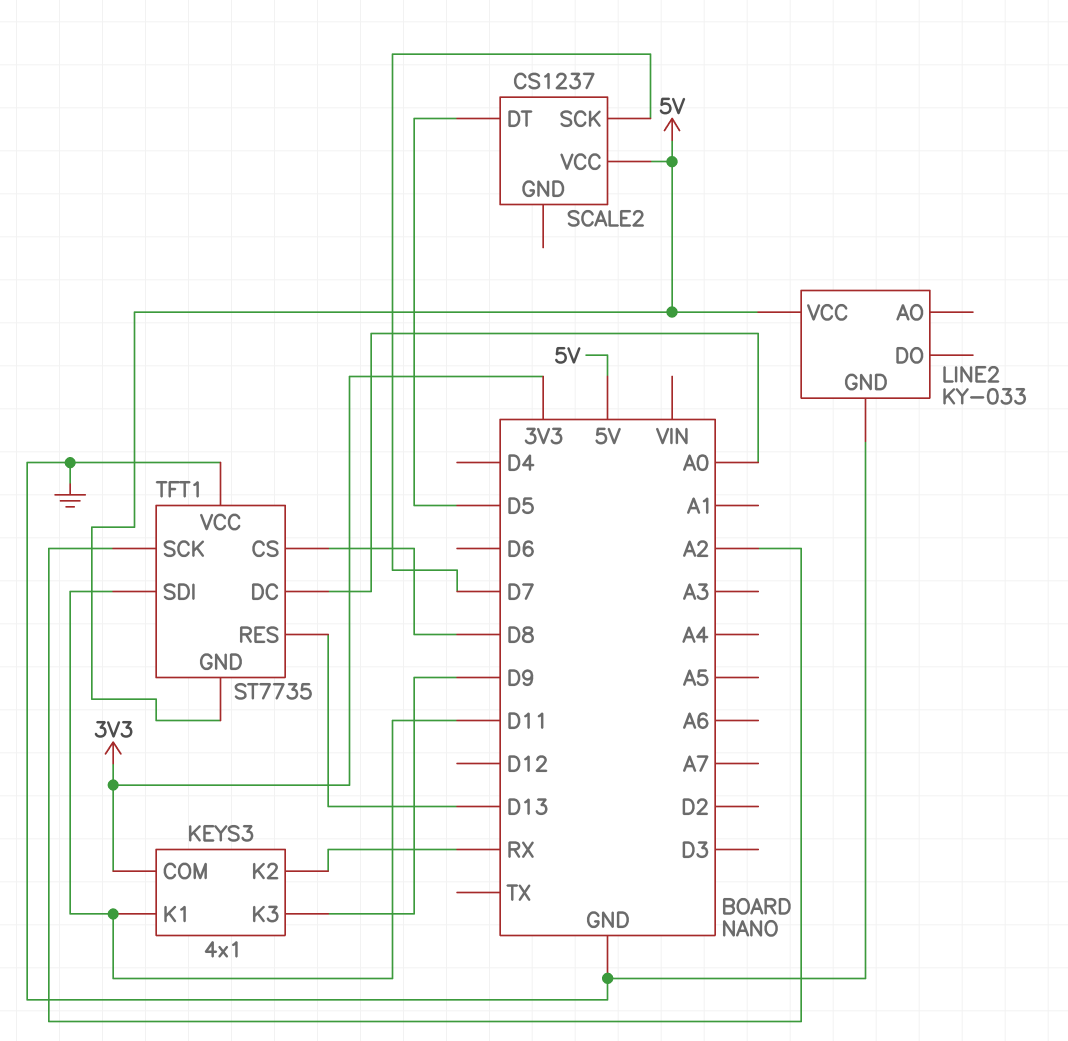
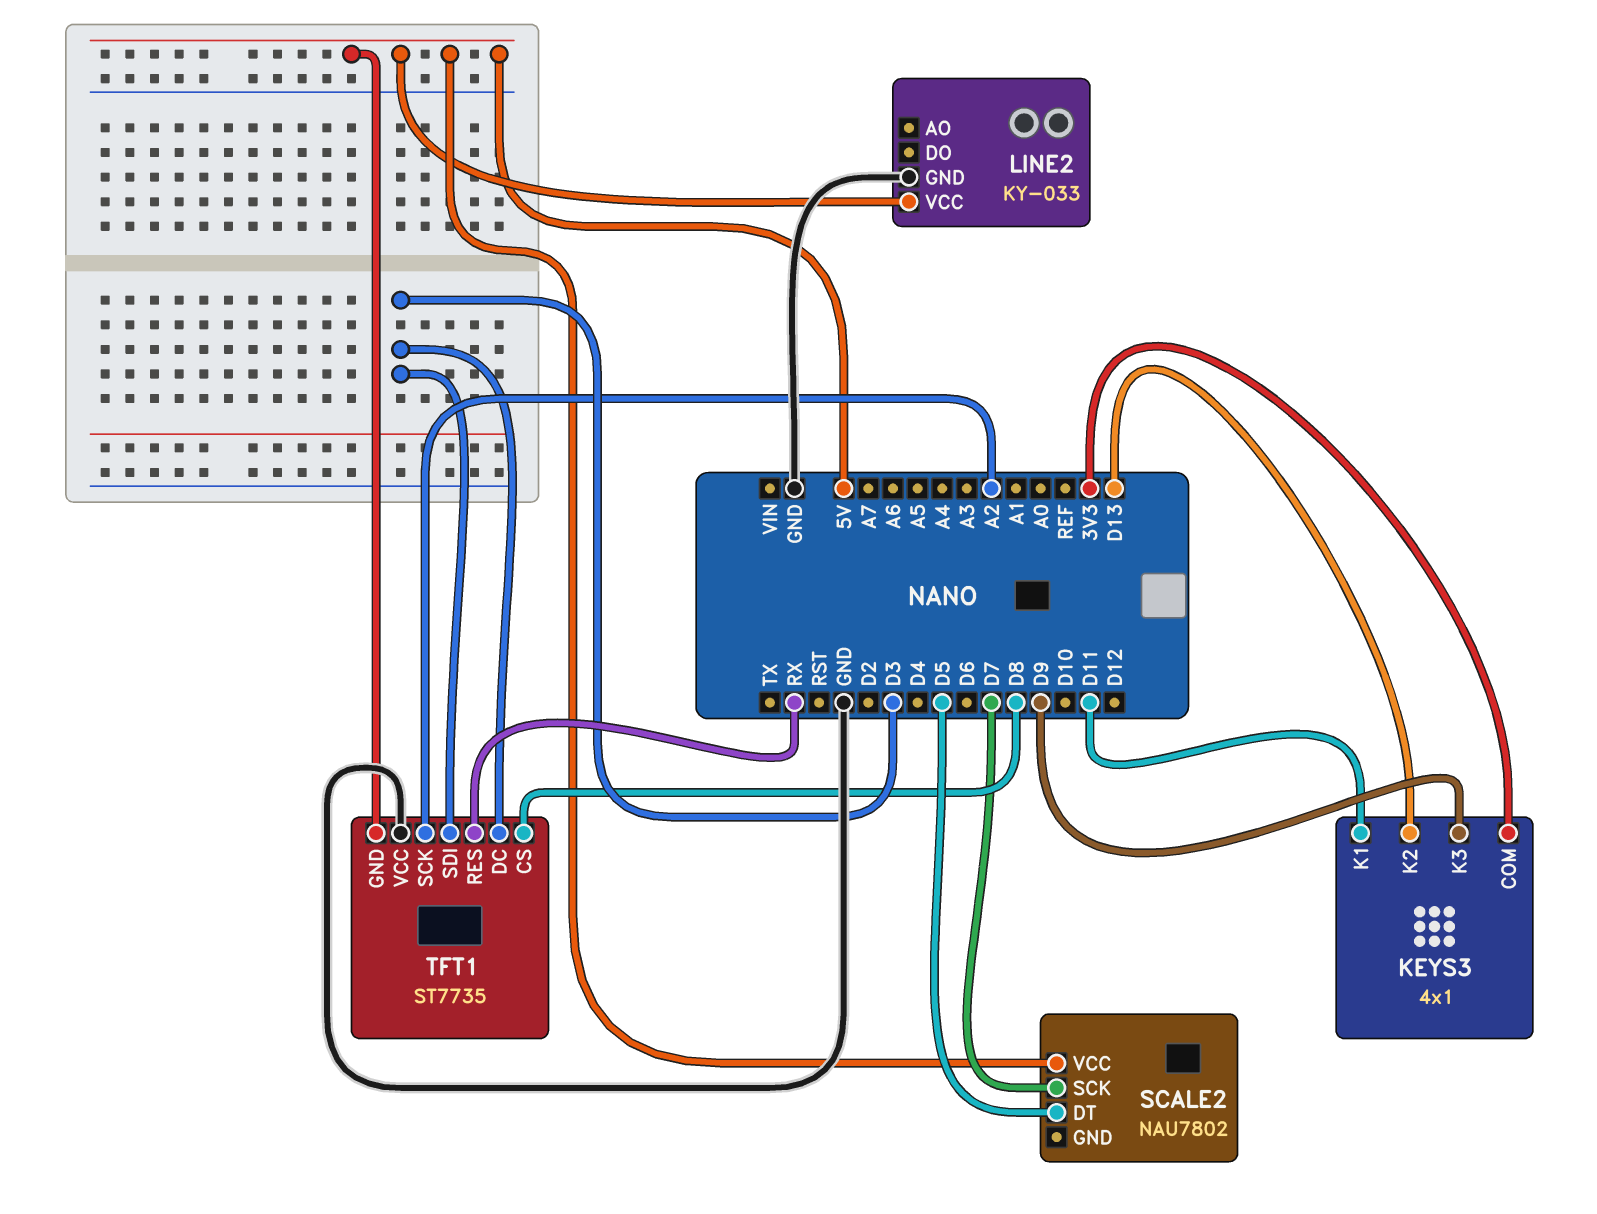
KEYS3 pin K2: RX -> D13
SCALE2: CS1237 -> NAU7802
TFT1 pin DC: A0 -> D3
TFT1 pin RES: D13 -> RX
TFT1 pin SDI: D11 -> D3

